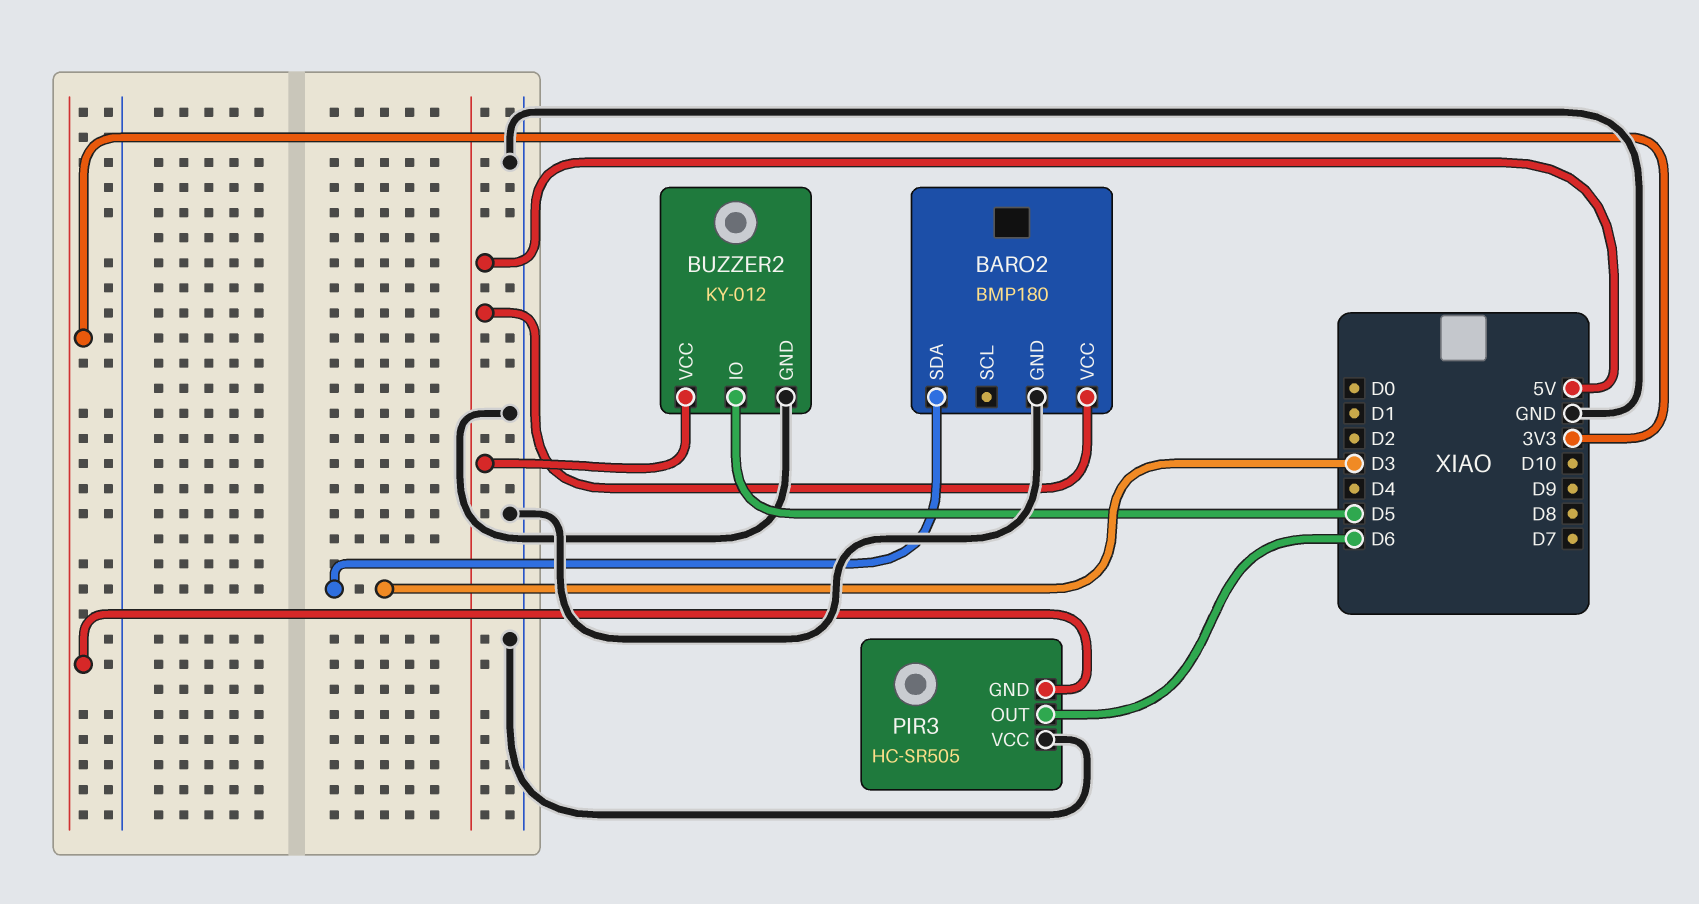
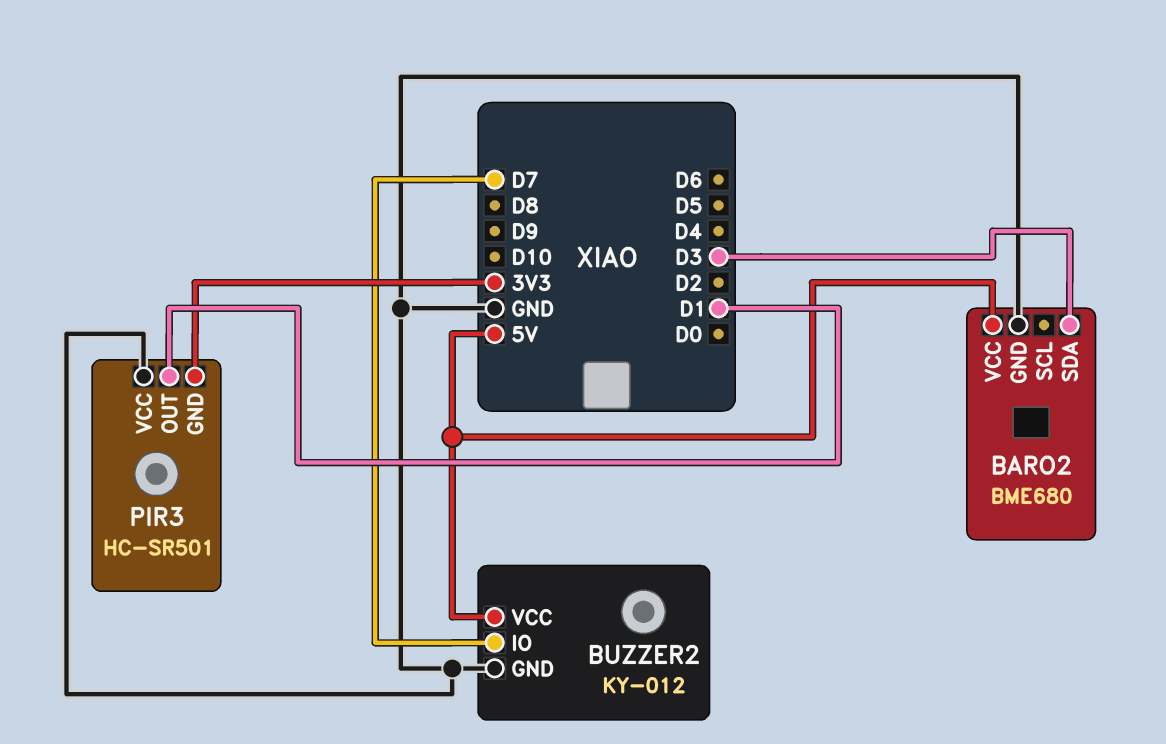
BARO2: BMP180 -> BME680
BUZZER2 pin IO: D5 -> D7
PIR3: HC-SR505 -> HC-SR501
PIR3 pin OUT: D6 -> D1

